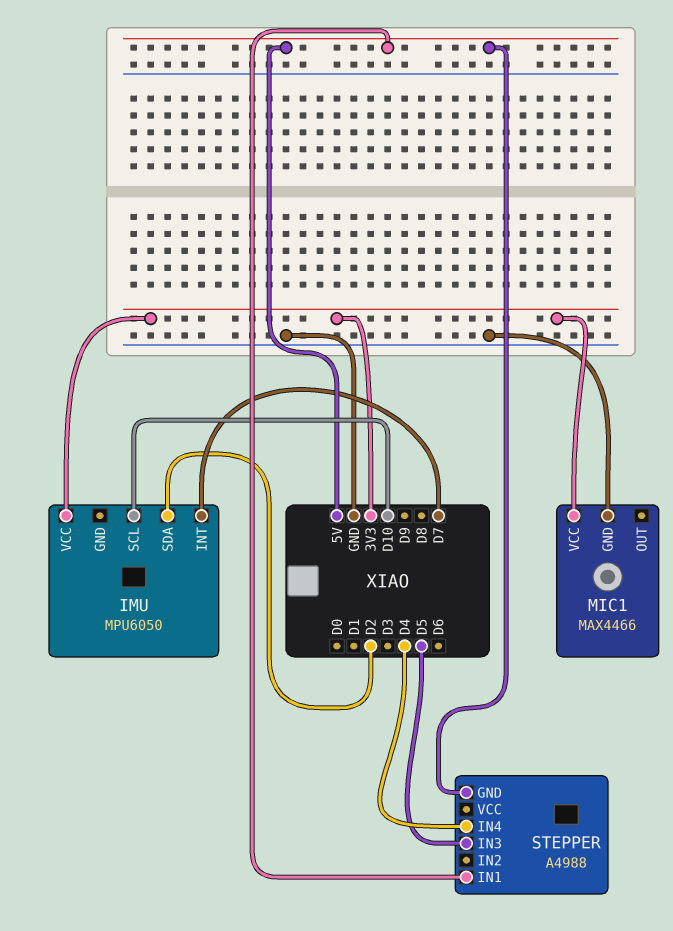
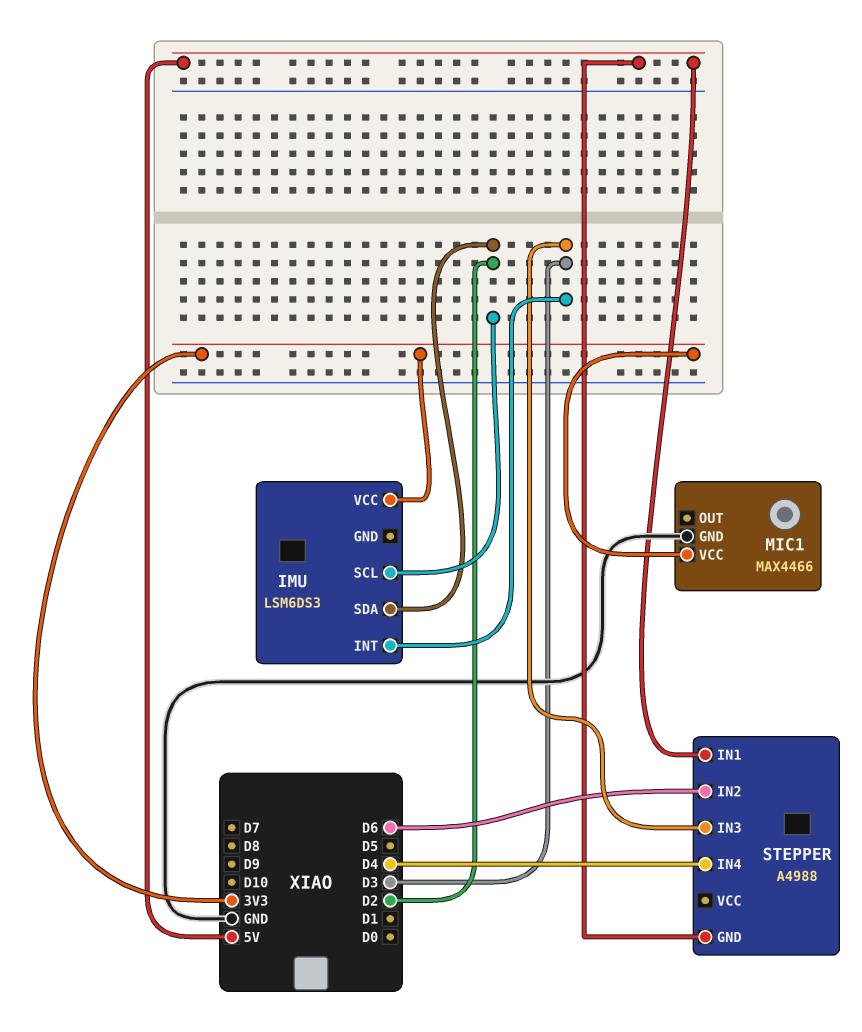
IMU: MPU6050 -> LSM6DS3
IMU pin INT: D7 -> D3
IMU pin SCL: D10 -> D2
STEPPER pin IN2: none -> D6
STEPPER pin IN3: D5 -> D3

